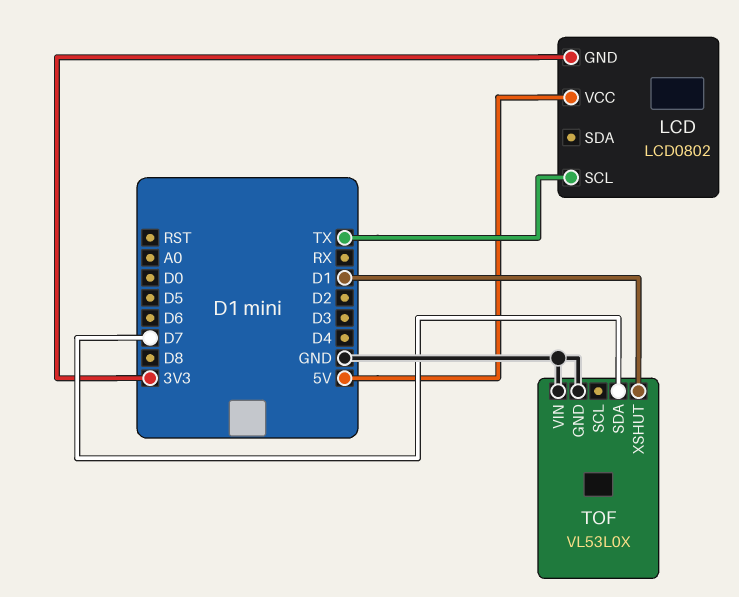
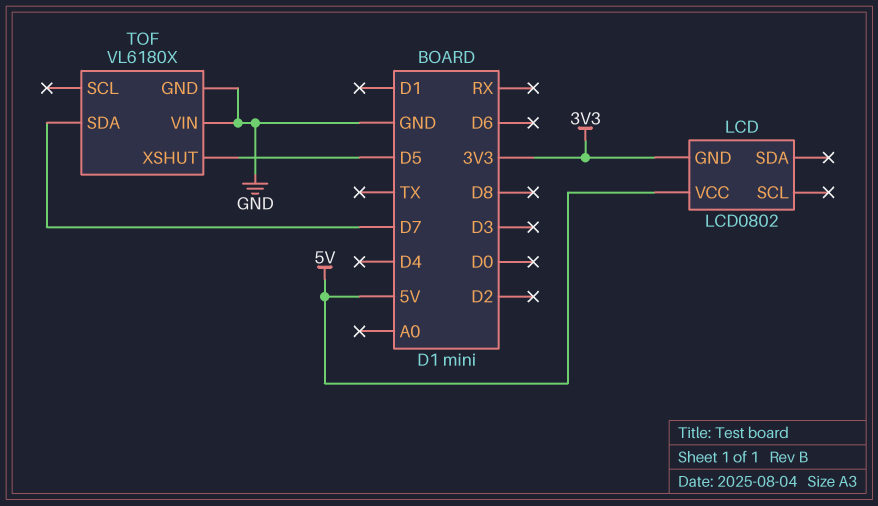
LCD pin SCL: TX -> none
TOF: VL53L0X -> VL6180X
TOF pin XSHUT: D1 -> D5

